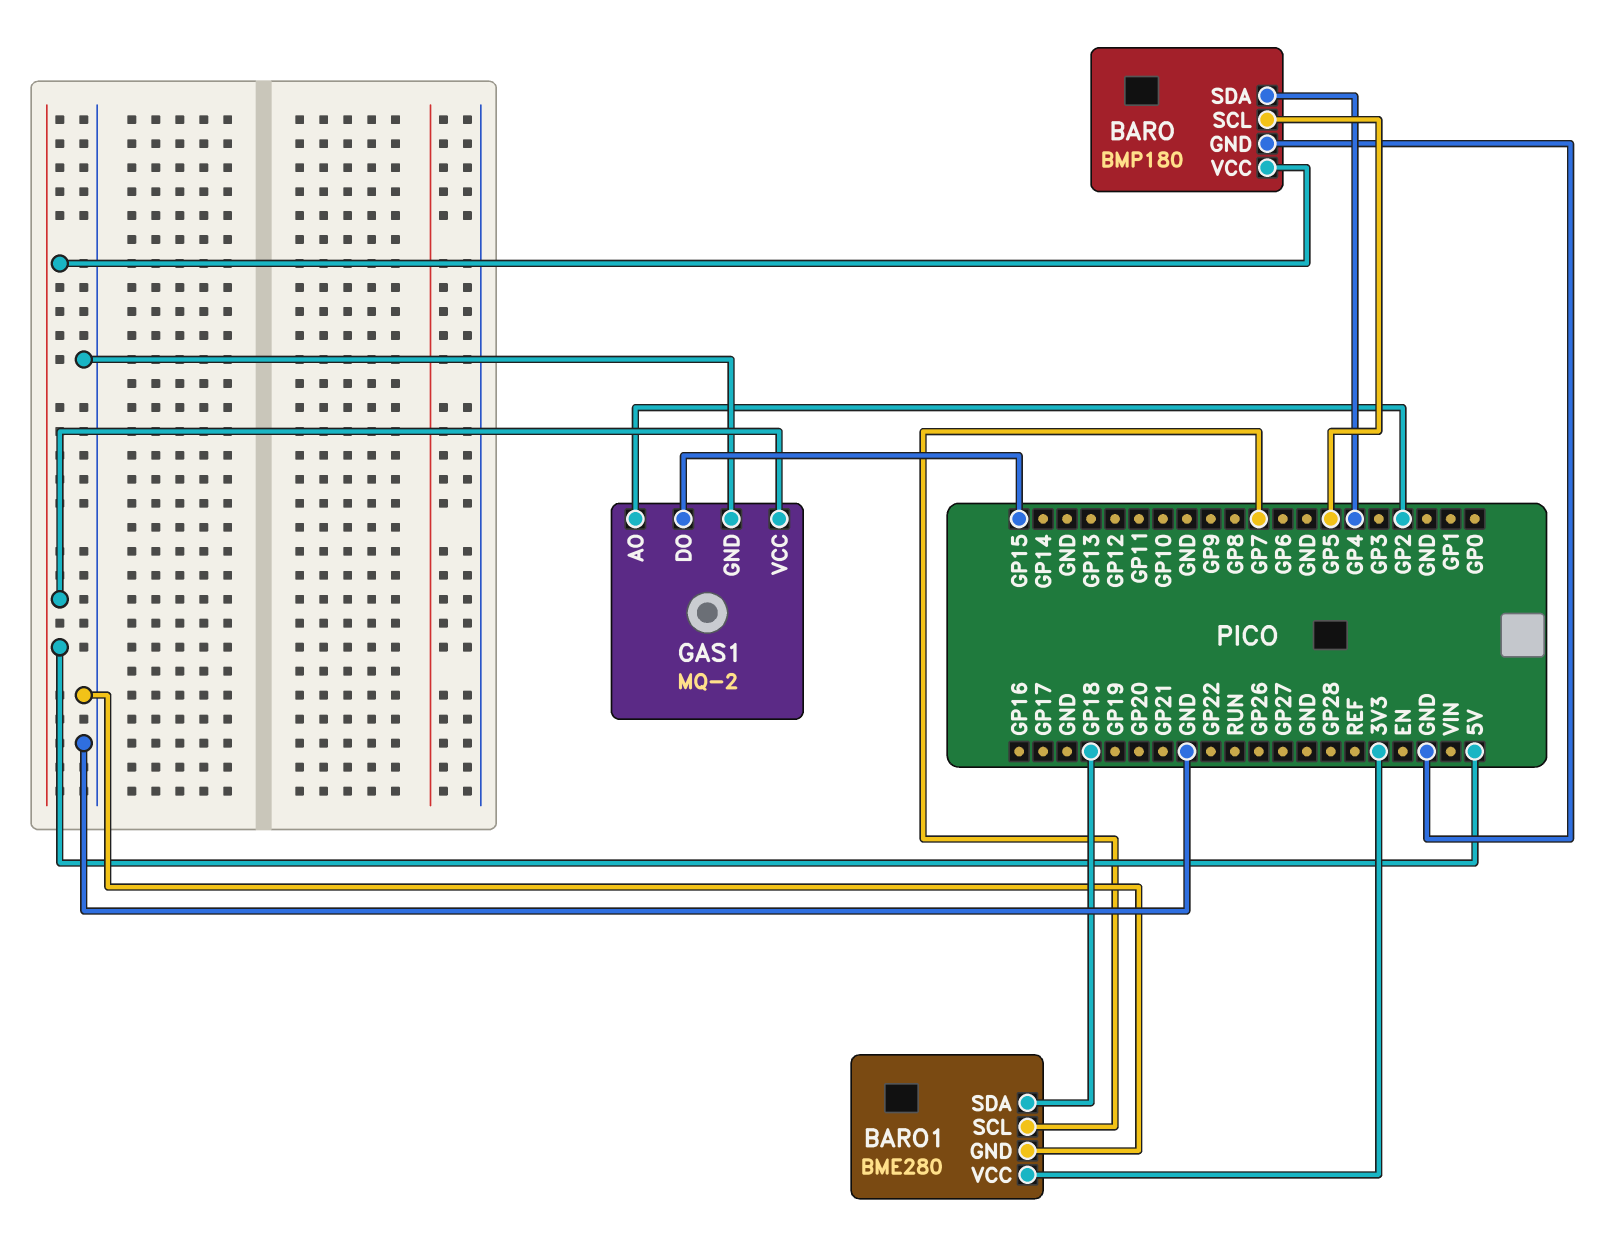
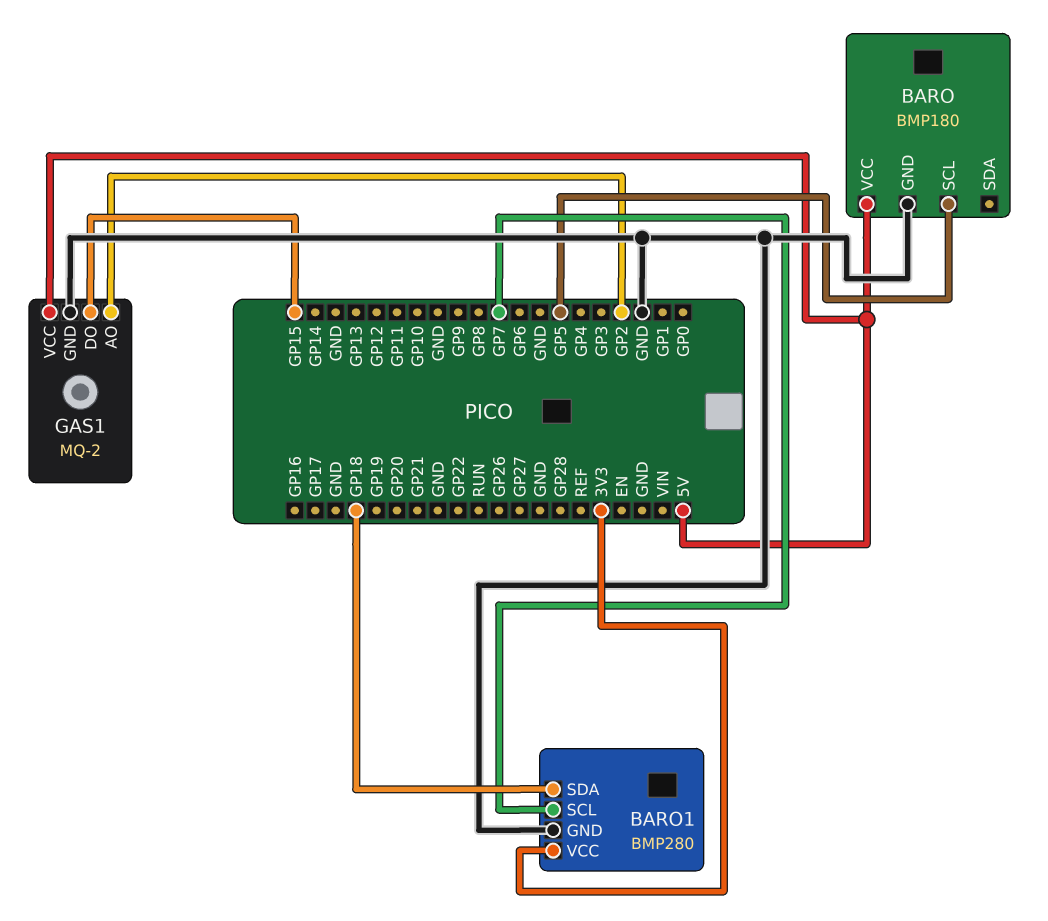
BARO pin SDA: GP4 -> none
BARO1: BME280 -> BMP280

